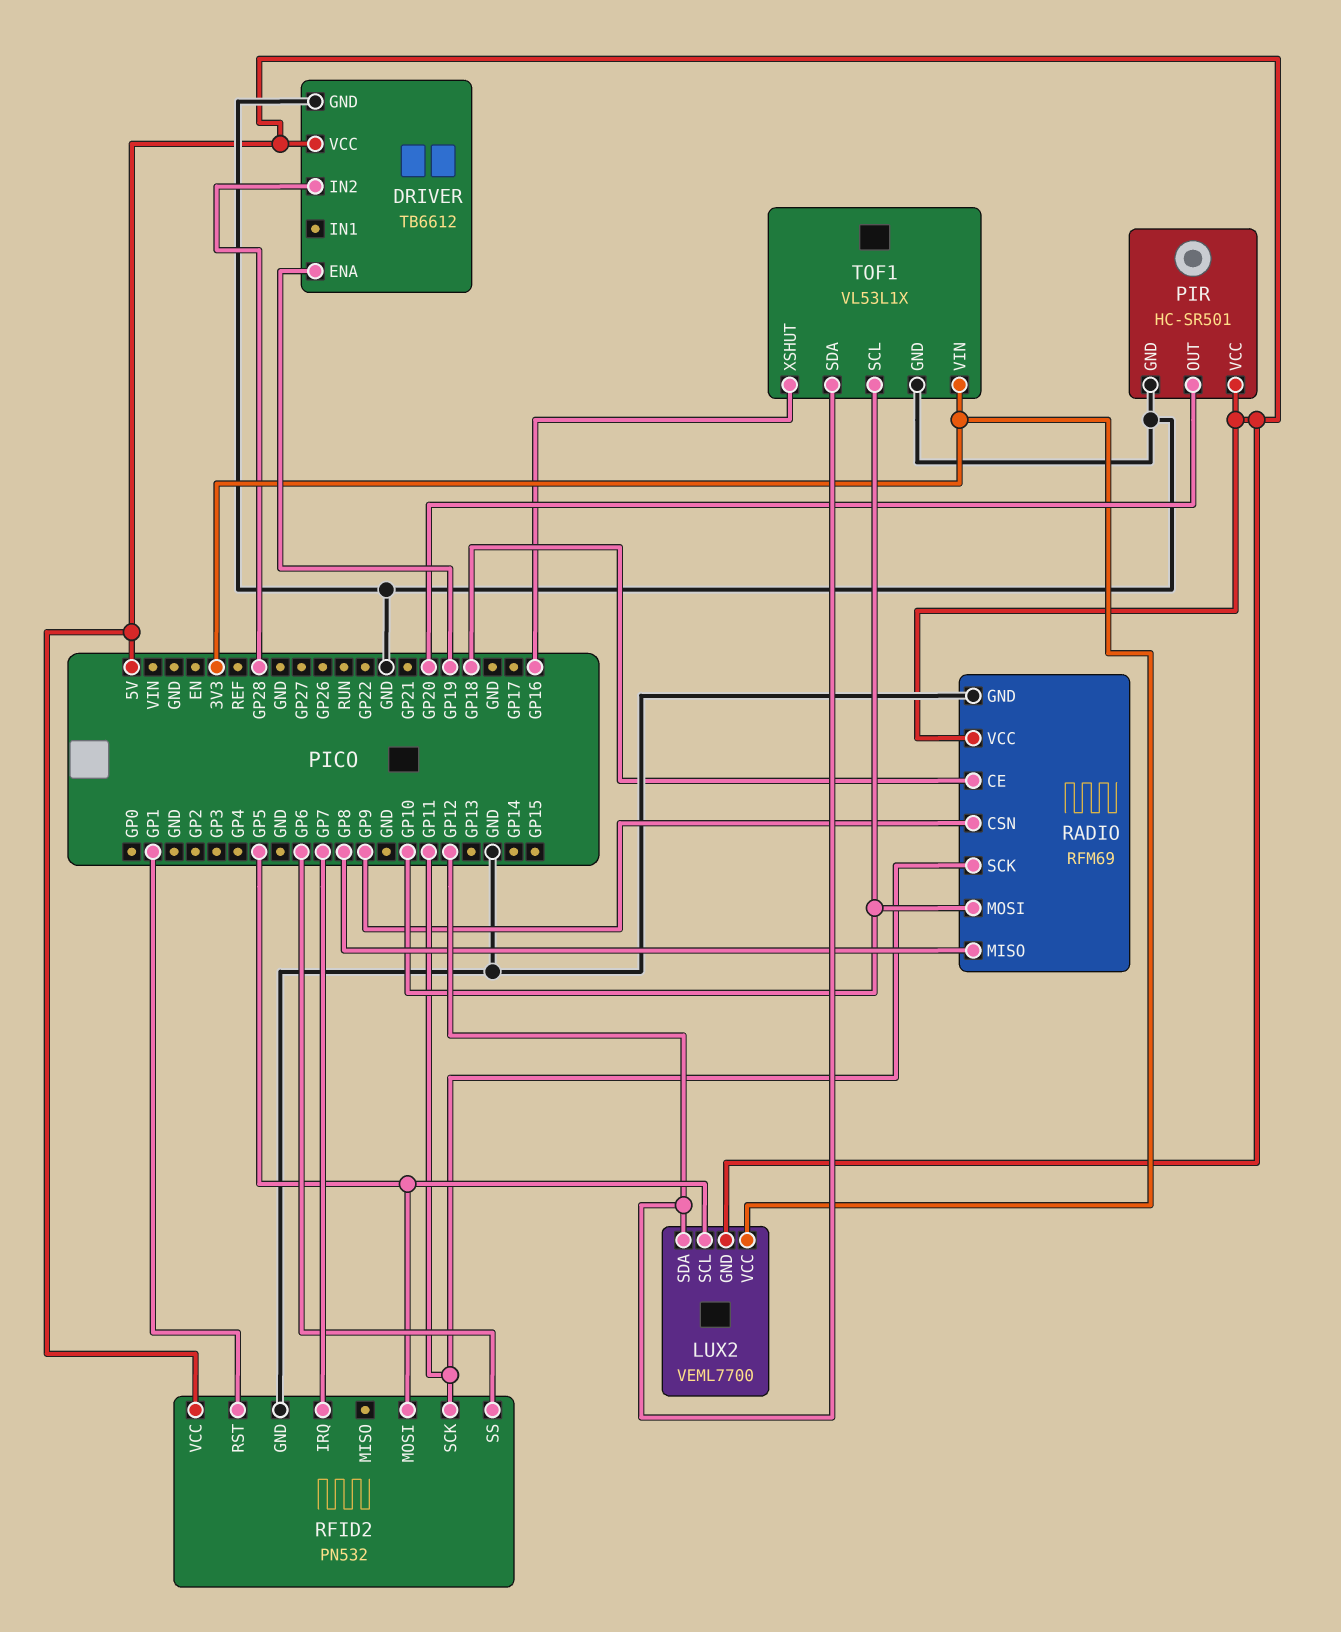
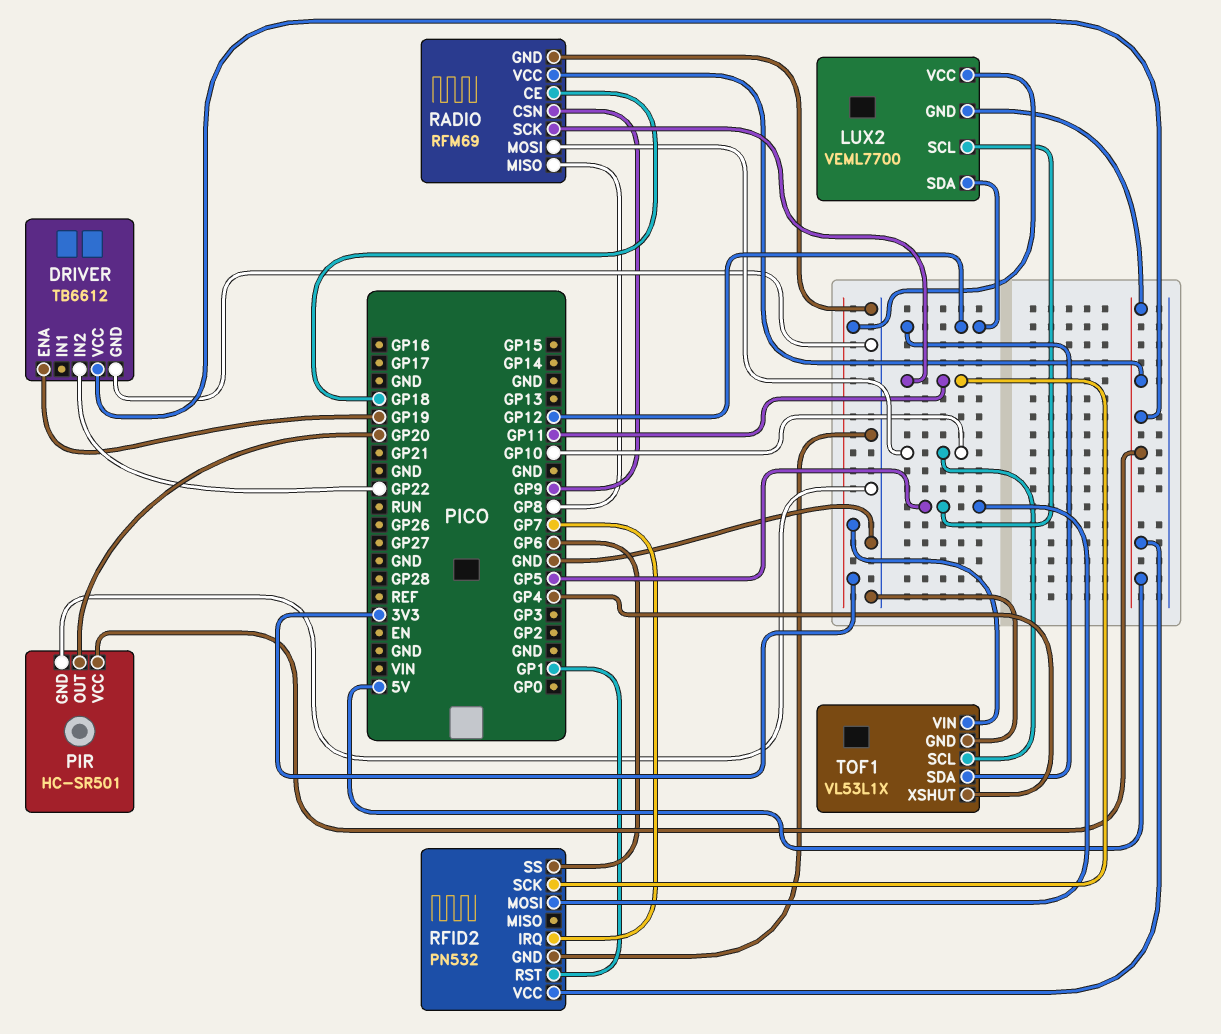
DRIVER pin IN2: GP28 -> GP22
TOF1 pin XSHUT: GP16 -> GP4

